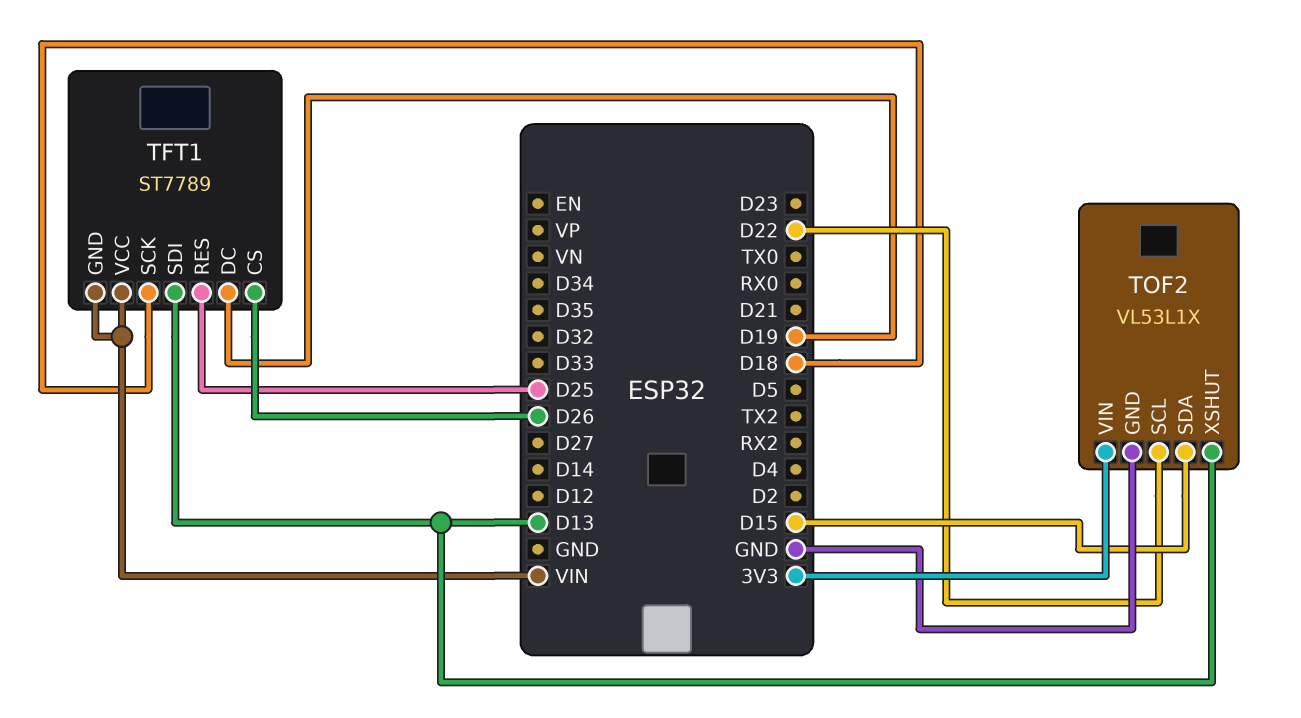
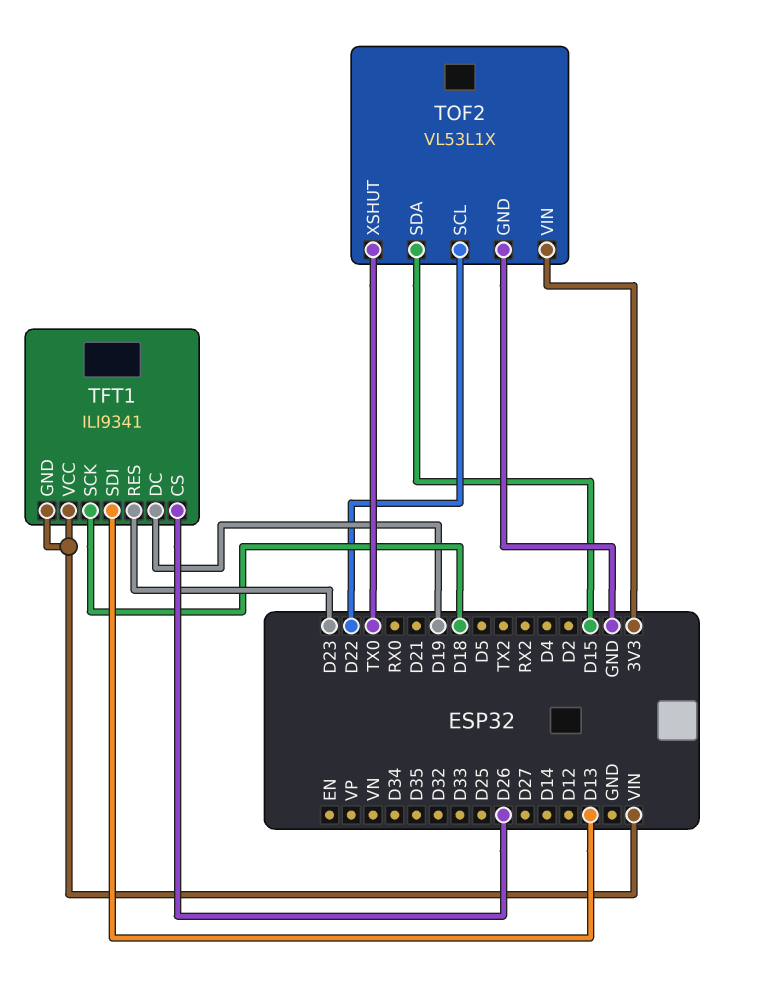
TFT1: ST7789 -> ILI9341
TFT1 pin RES: D25 -> D23
TOF2 pin XSHUT: D13 -> TX0

